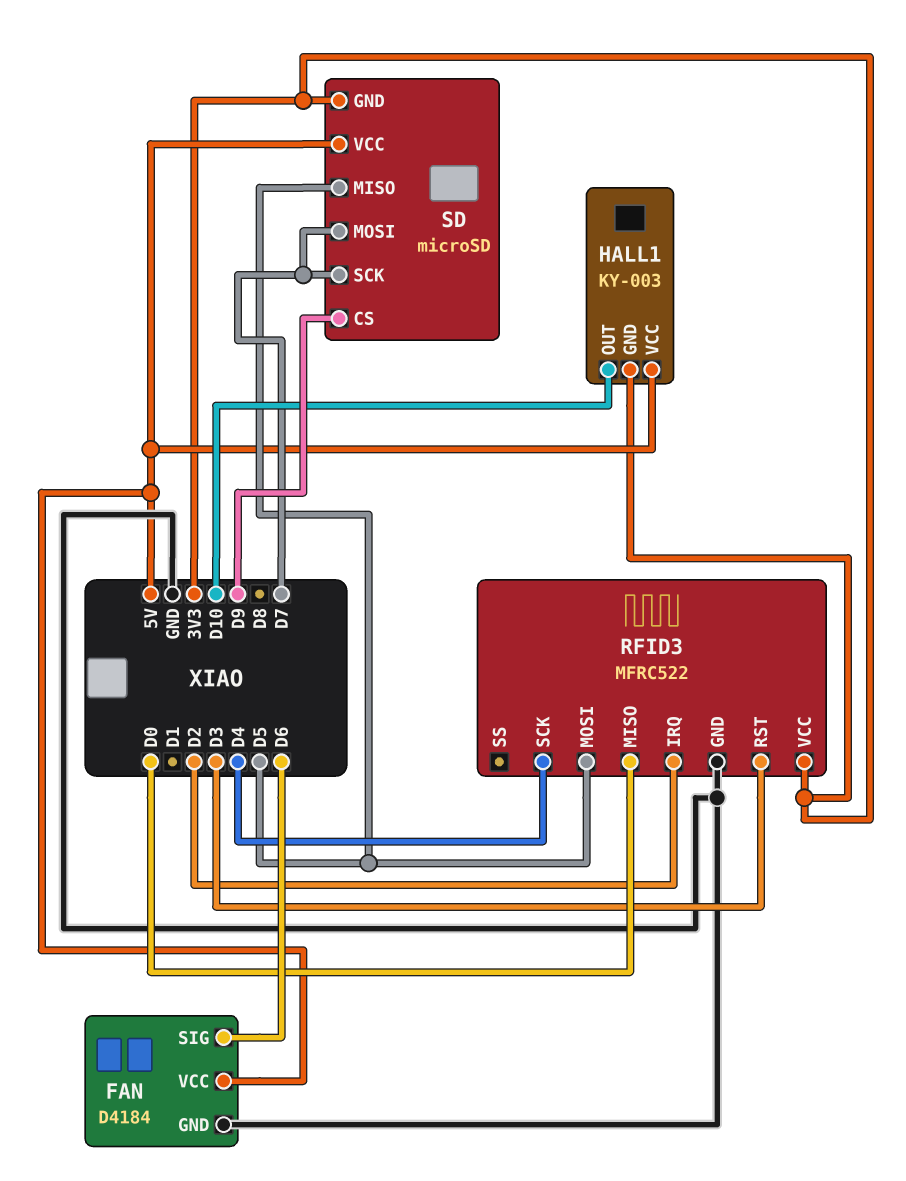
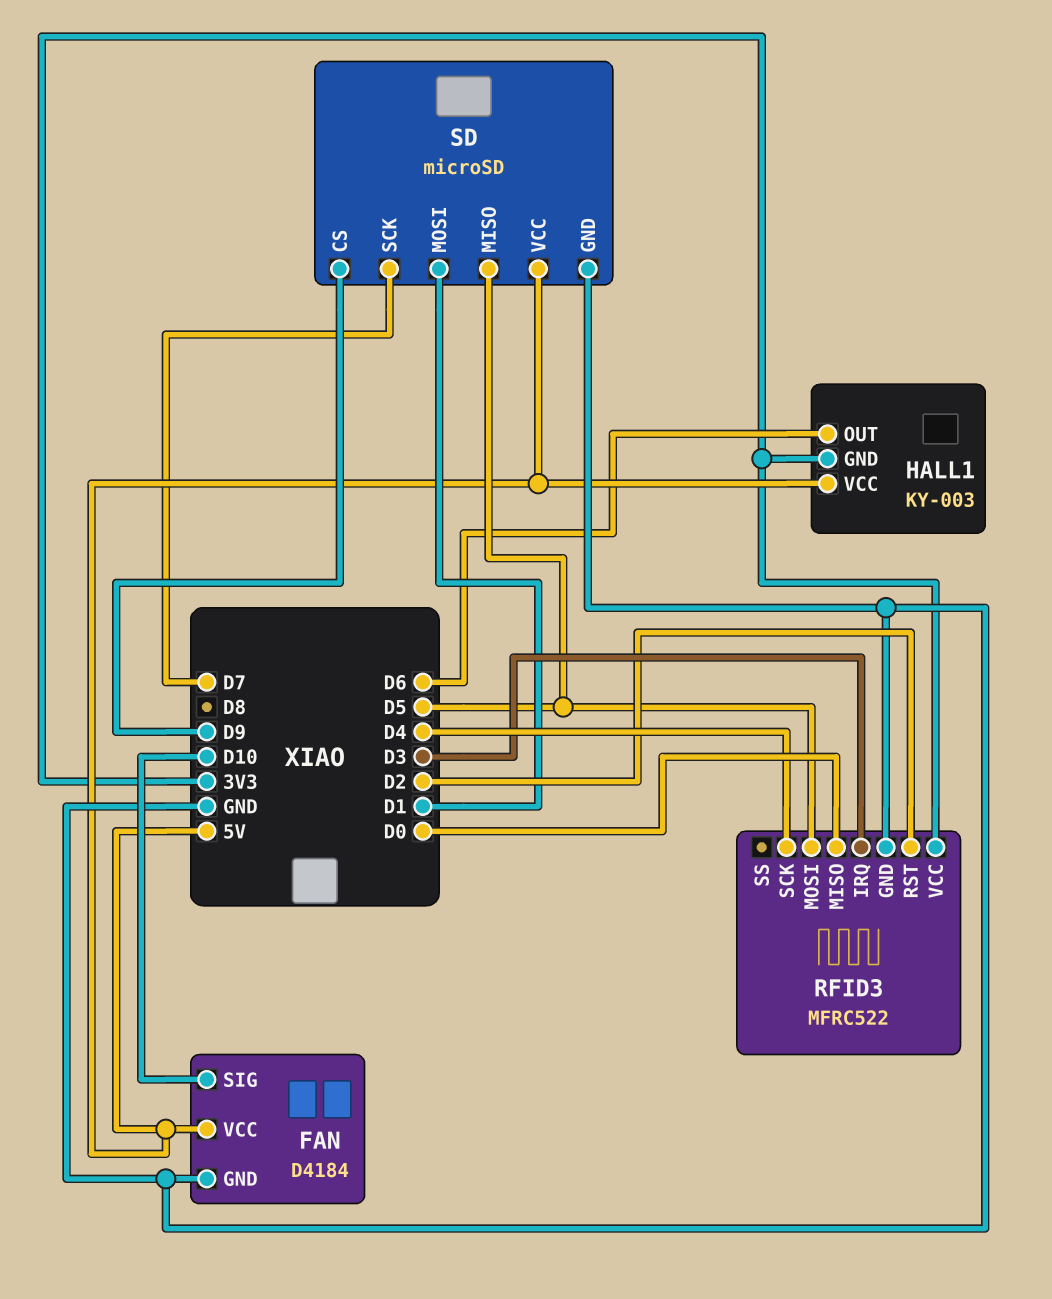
FAN pin SIG: D6 -> D10
HALL1 pin OUT: D10 -> D6
RFID3 pin IRQ: D2 -> D3
RFID3 pin RST: D3 -> D2
SD pin GND: 3V3 -> GND
SD pin MOSI: D7 -> D1

